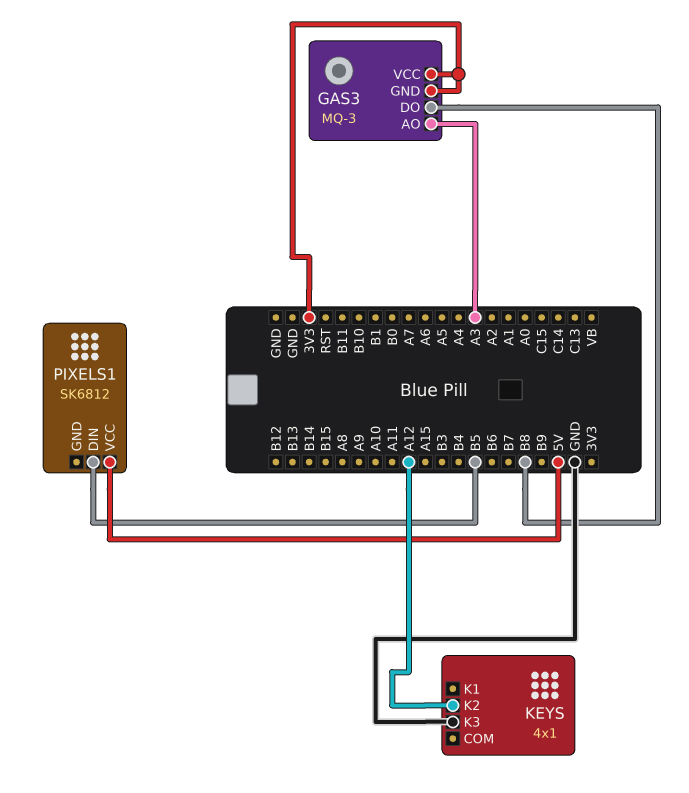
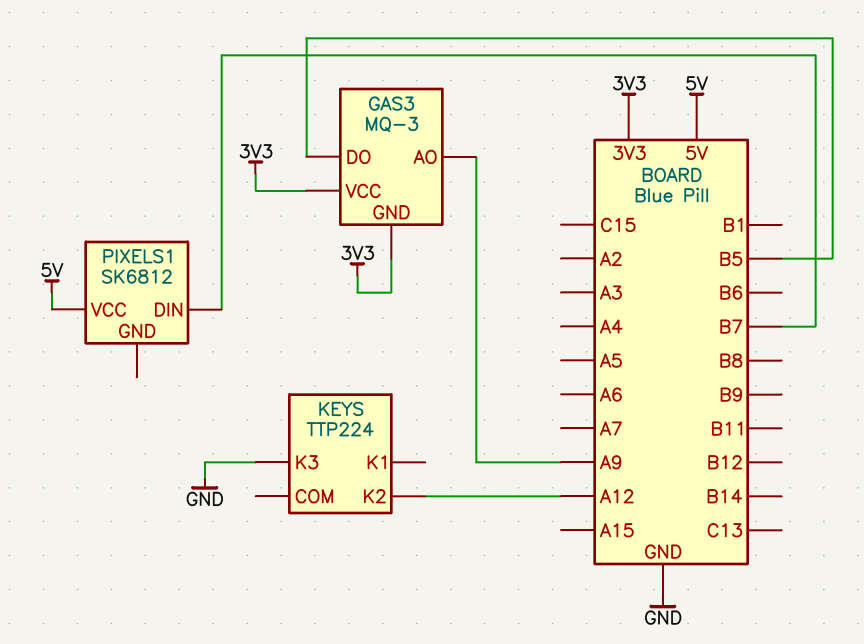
GAS3 pin AO: A3 -> A9
GAS3 pin DO: B8 -> B5
KEYS: 4x1 -> TTP224
PIXELS1 pin DIN: B5 -> B7

